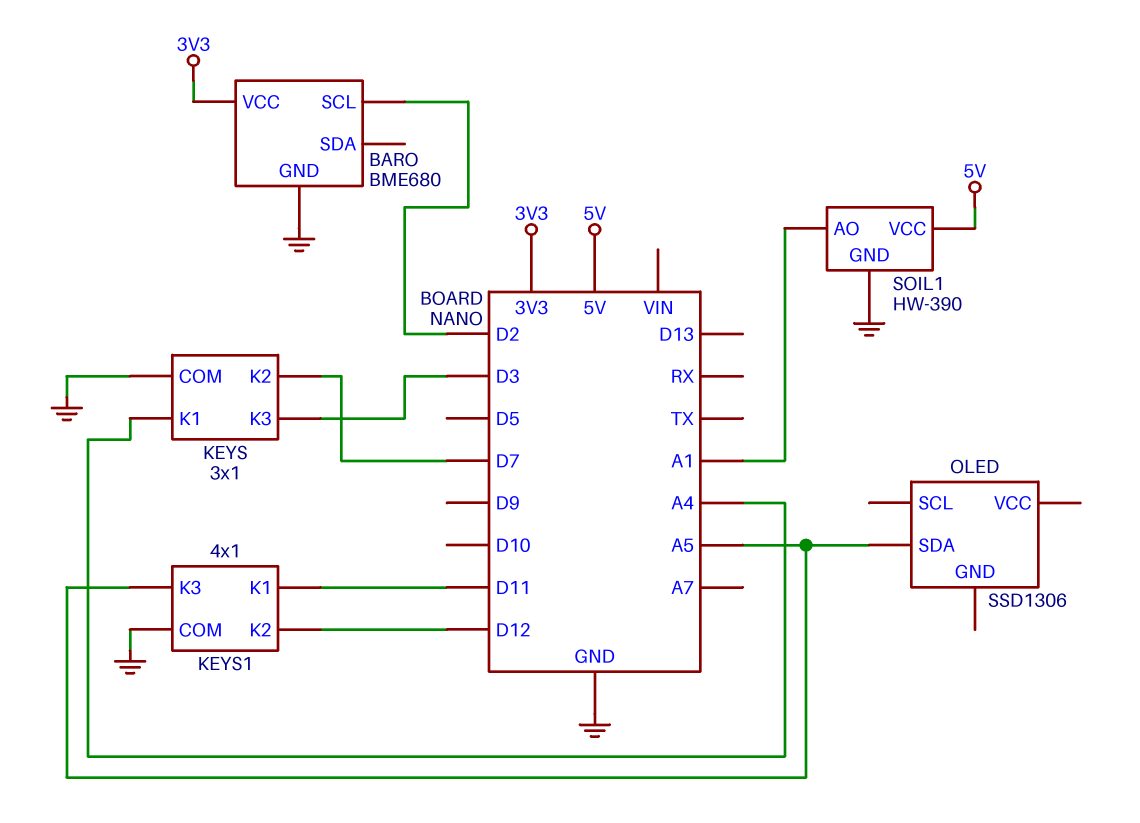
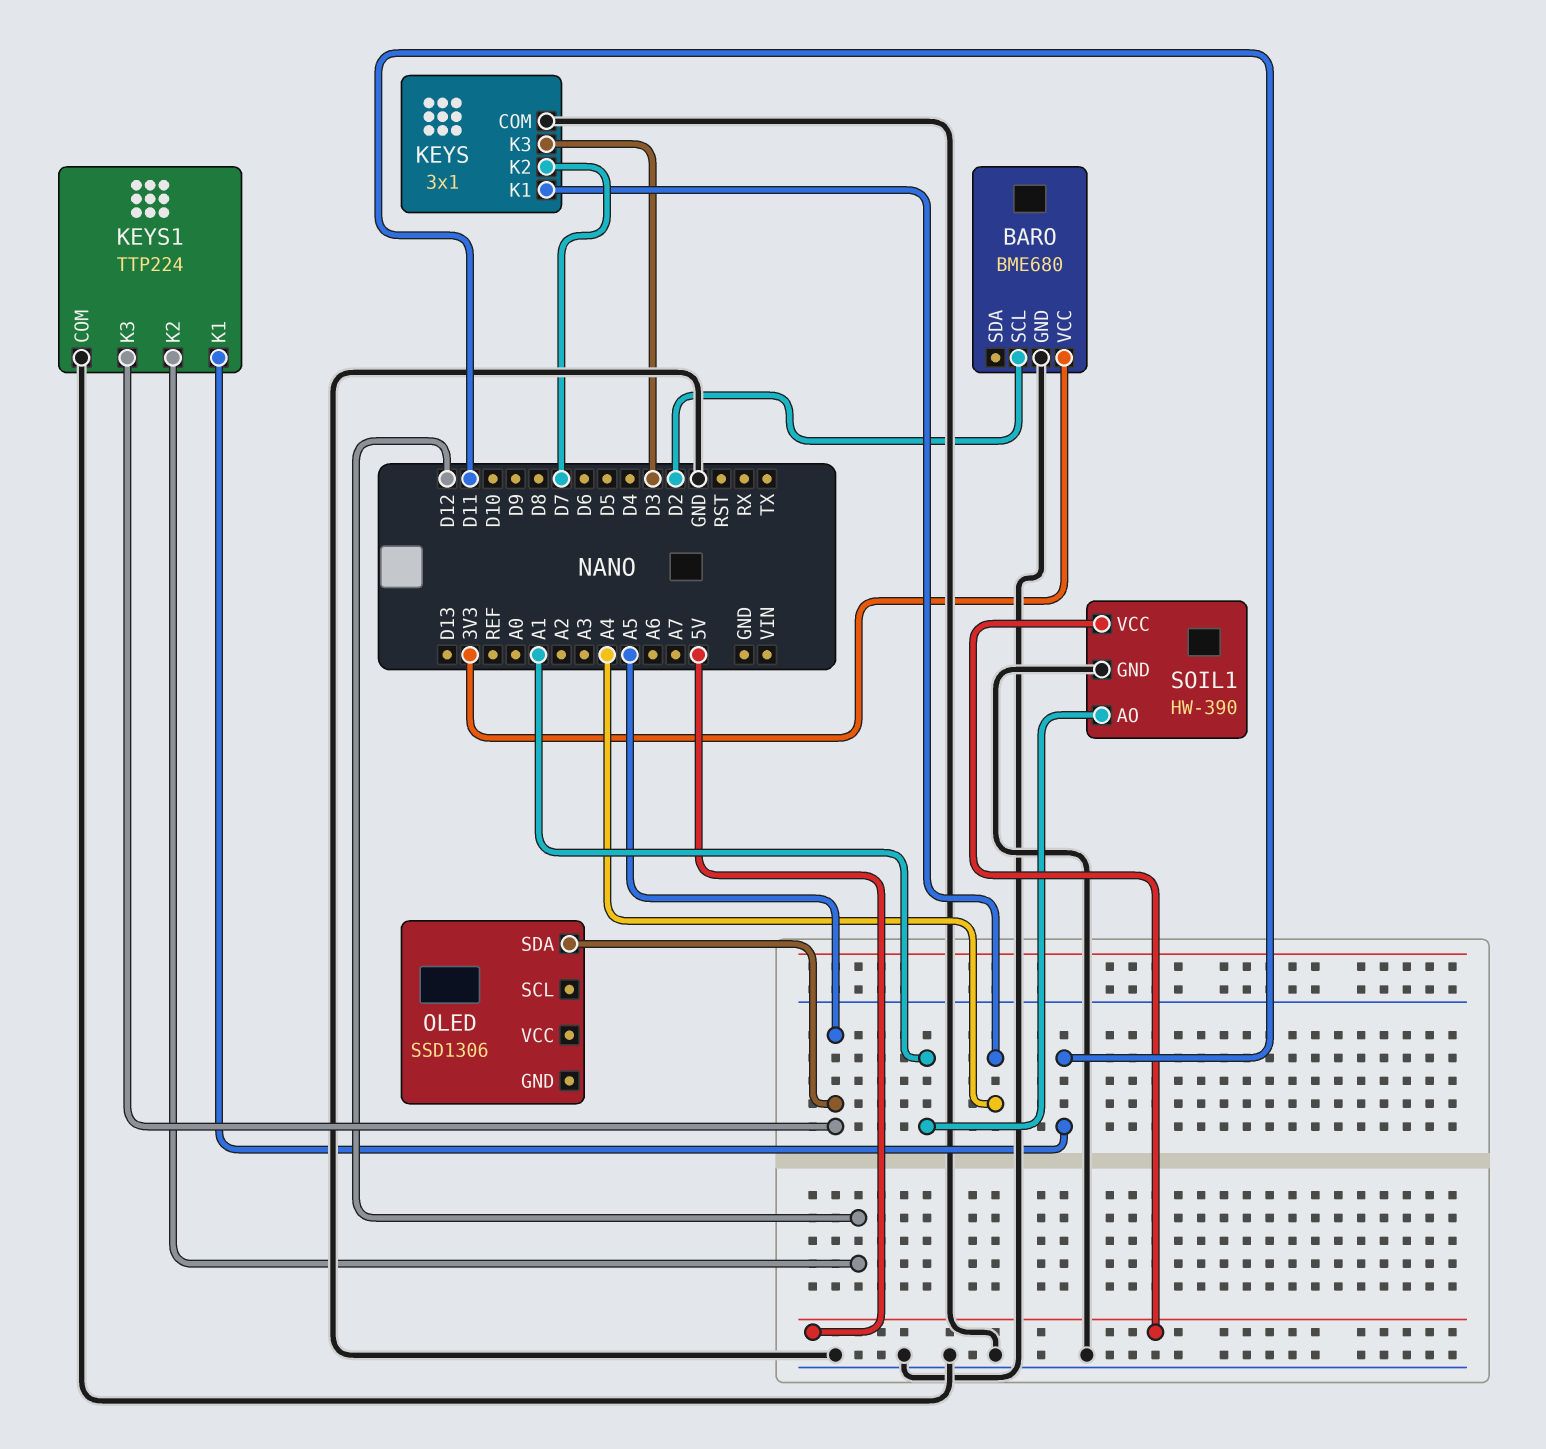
KEYS1: 4x1 -> TTP224

